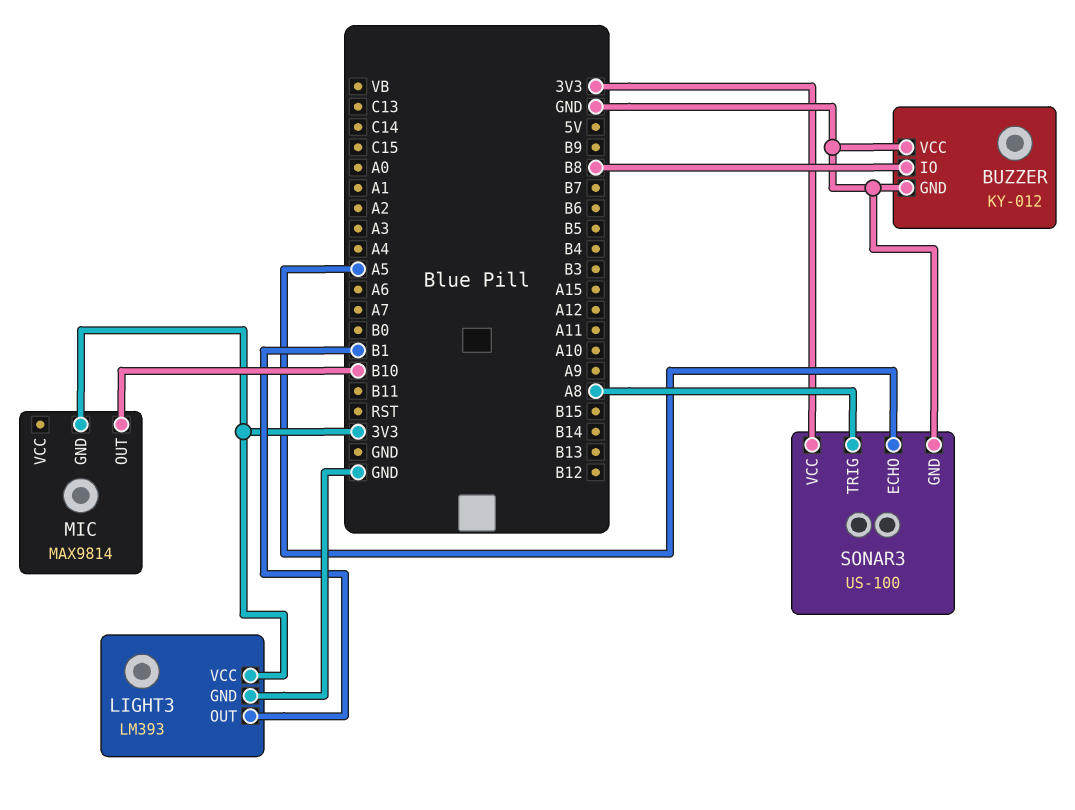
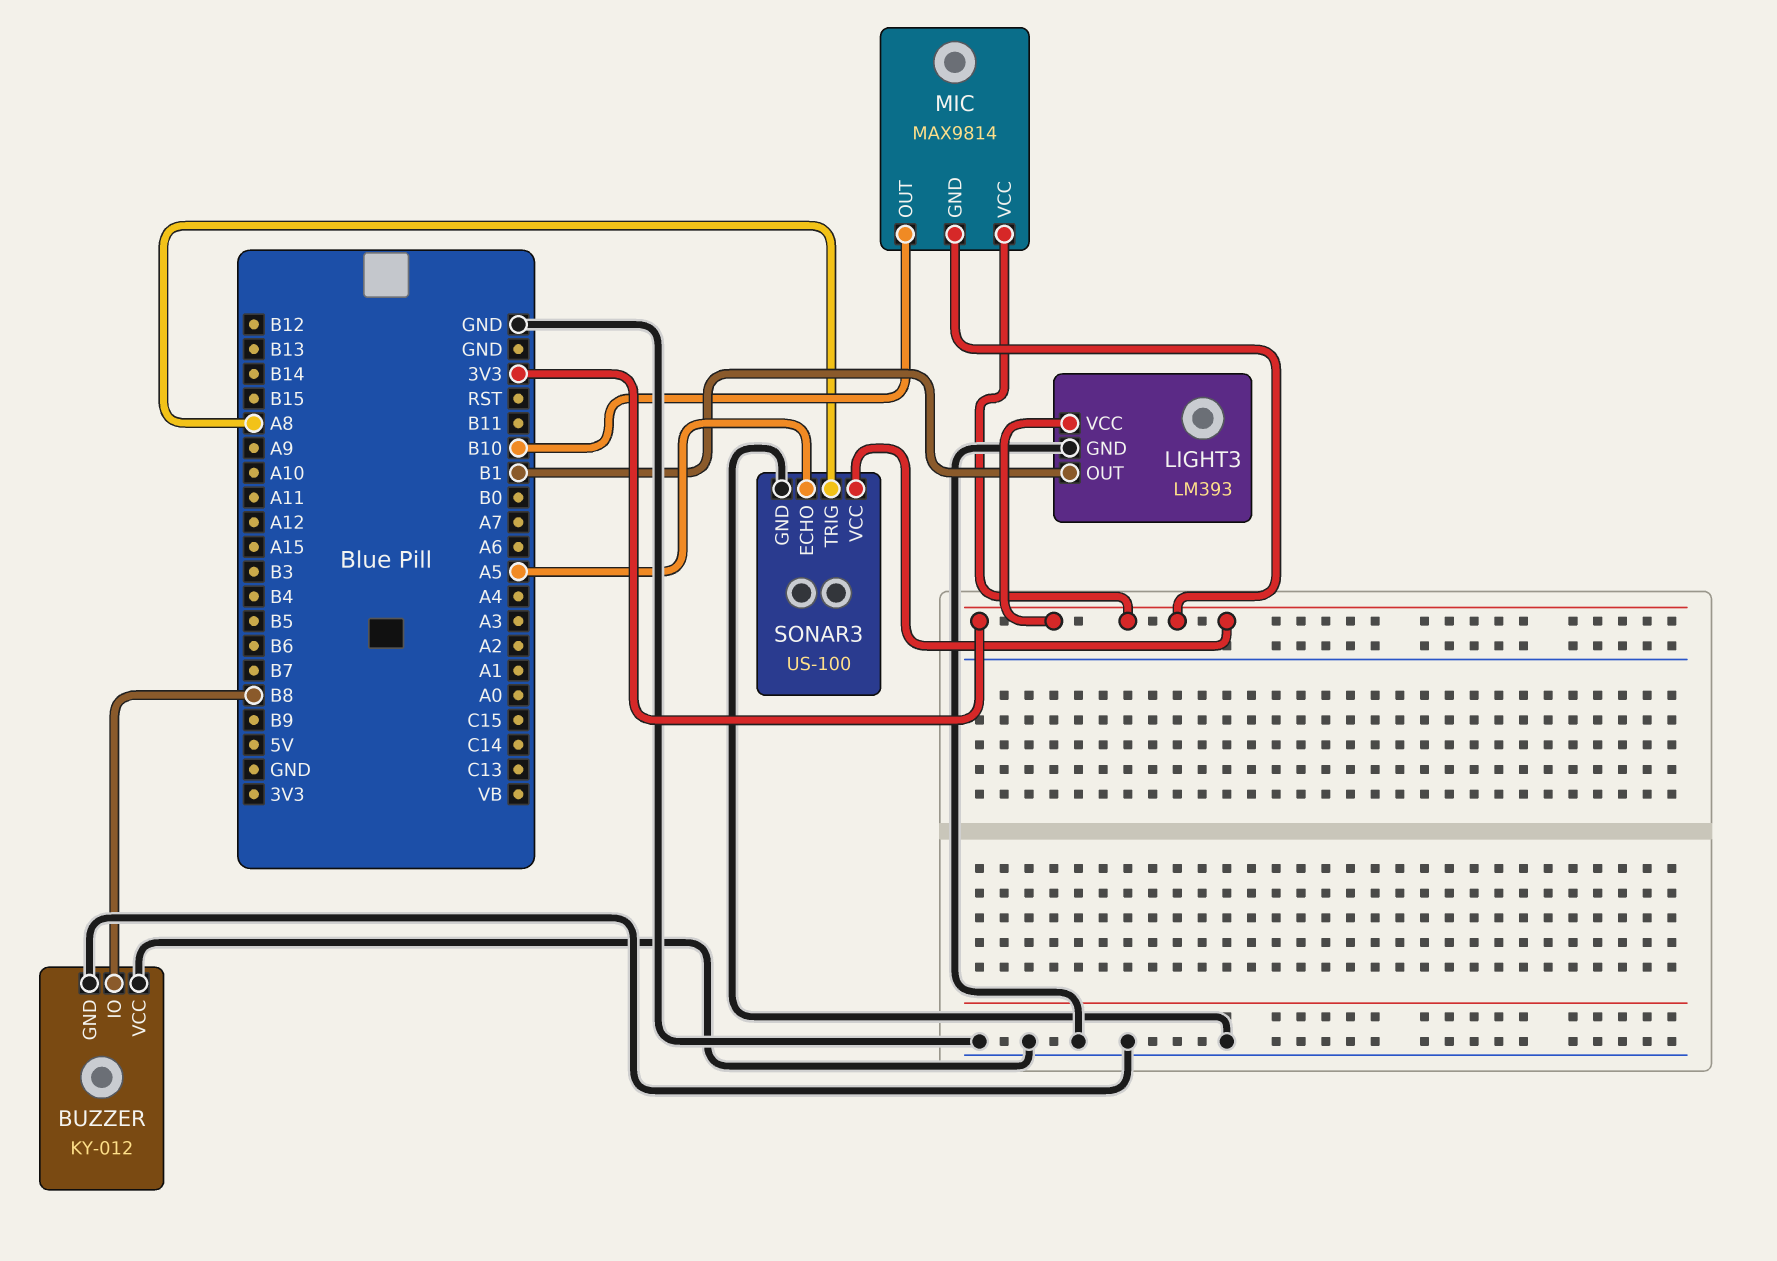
MIC pin VCC: none -> 3V3

